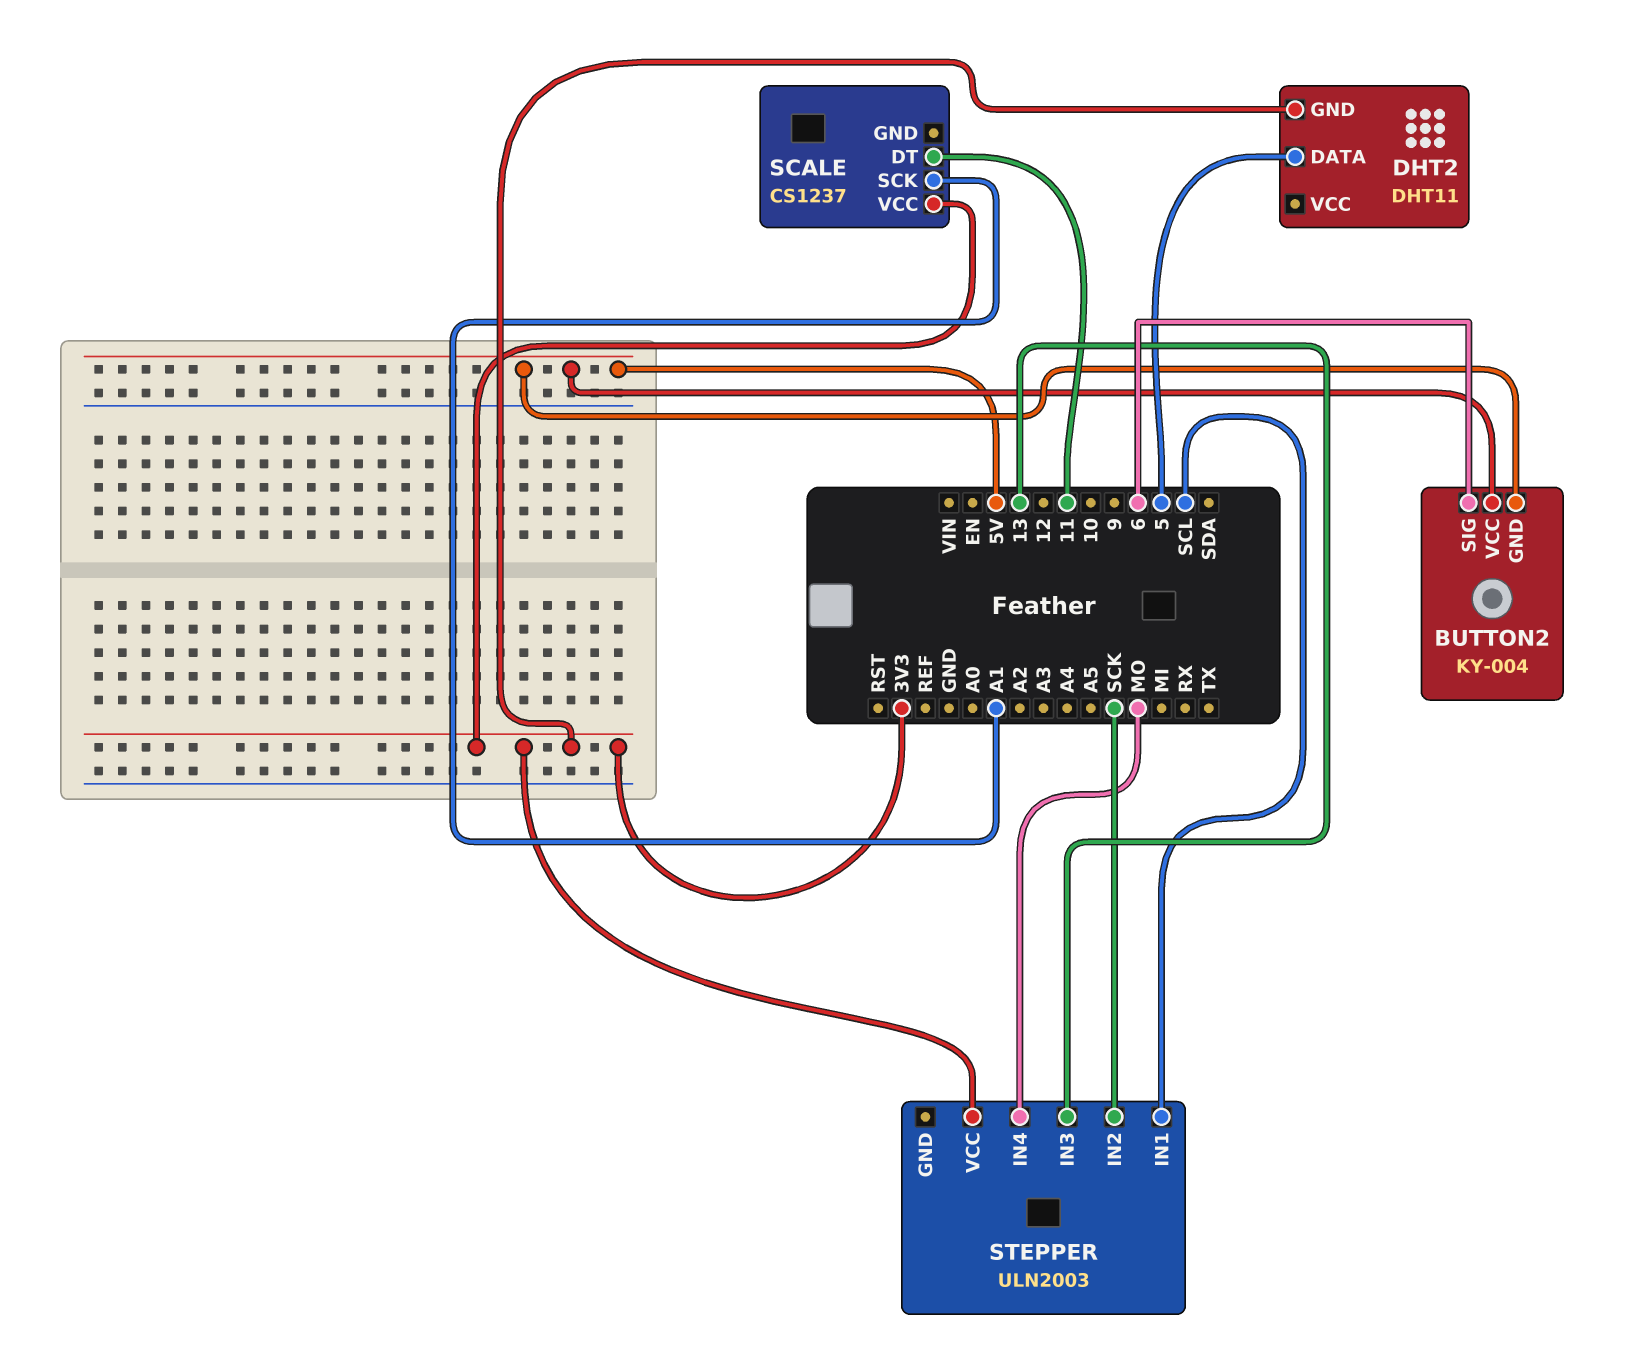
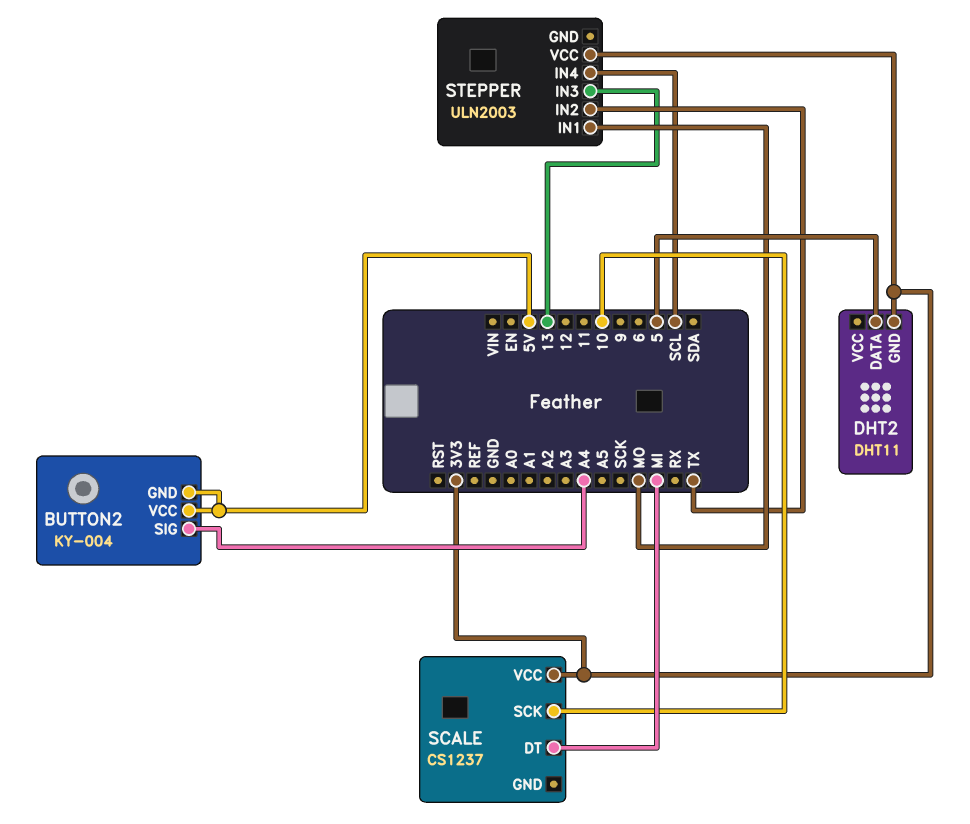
BUTTON2 pin SIG: 6 -> A4
SCALE pin DT: 11 -> MI
SCALE pin SCK: A1 -> 10
STEPPER pin IN1: SCL -> MO
STEPPER pin IN2: SCK -> TX
STEPPER pin IN4: MO -> SCL

